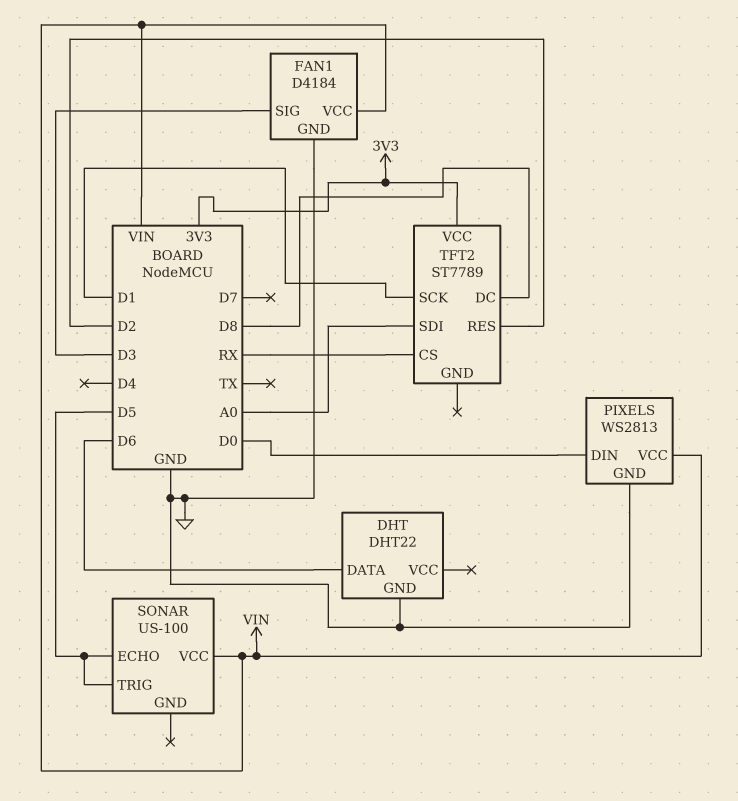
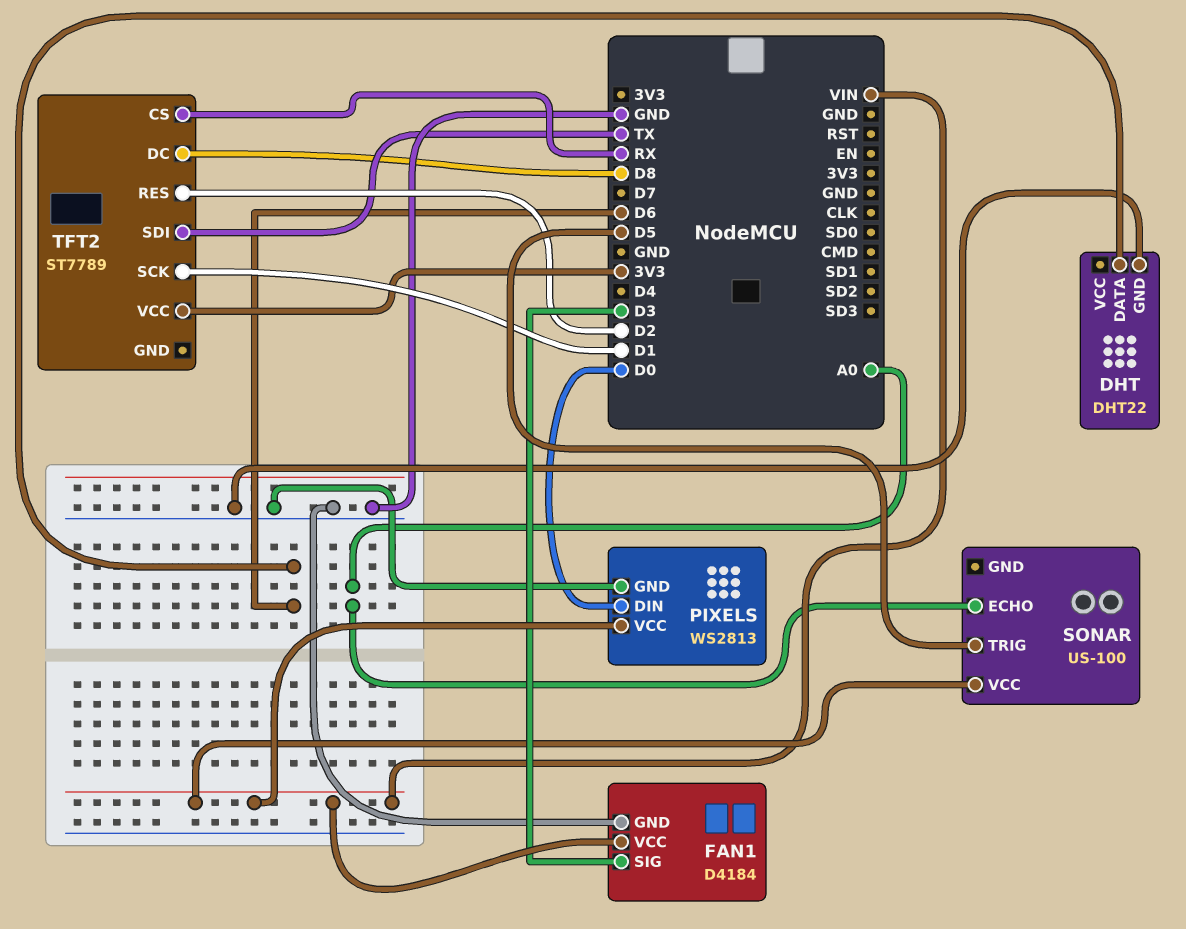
SONAR pin ECHO: D5 -> A0
TFT2 pin SDI: A0 -> TX

